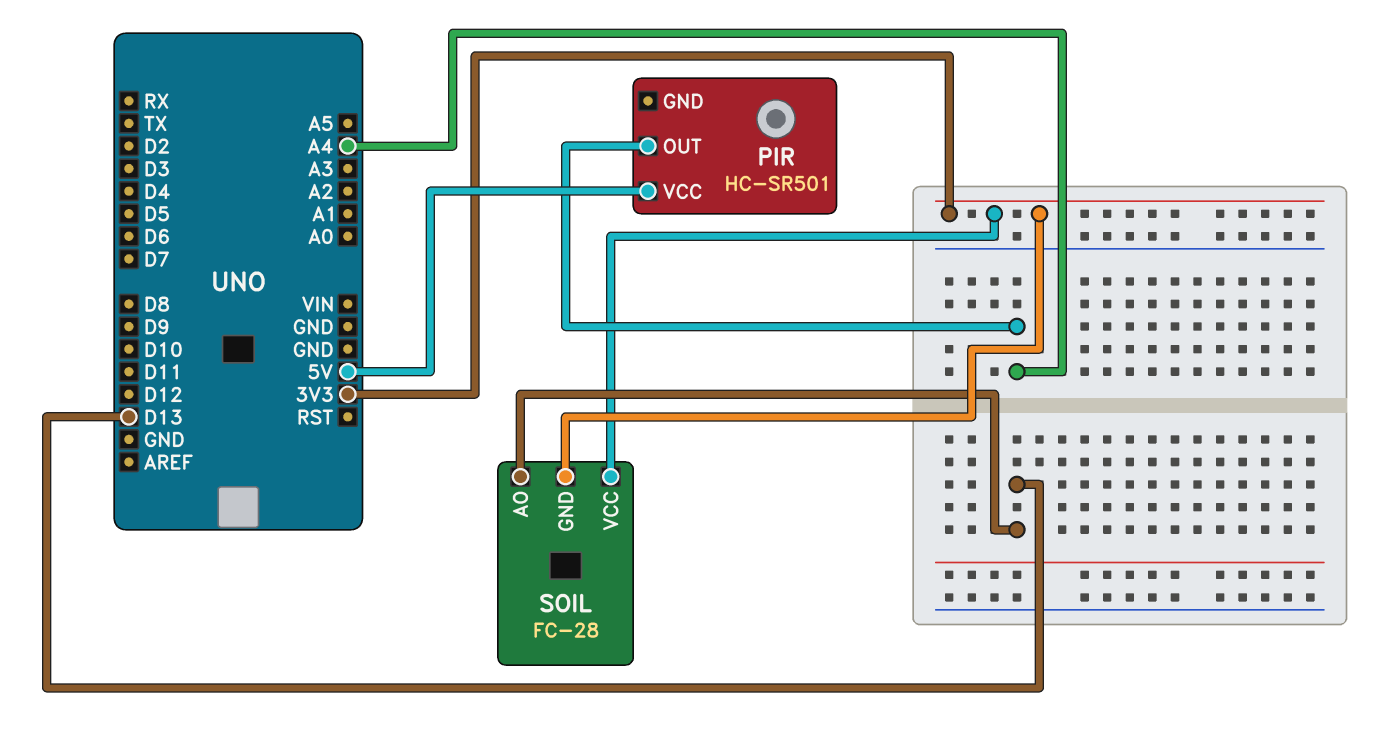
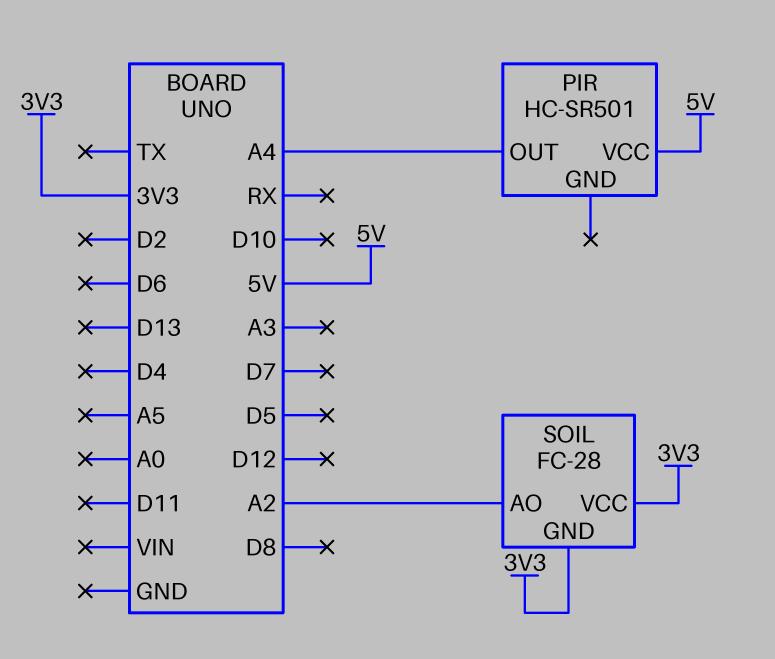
SOIL pin AO: D13 -> A2

